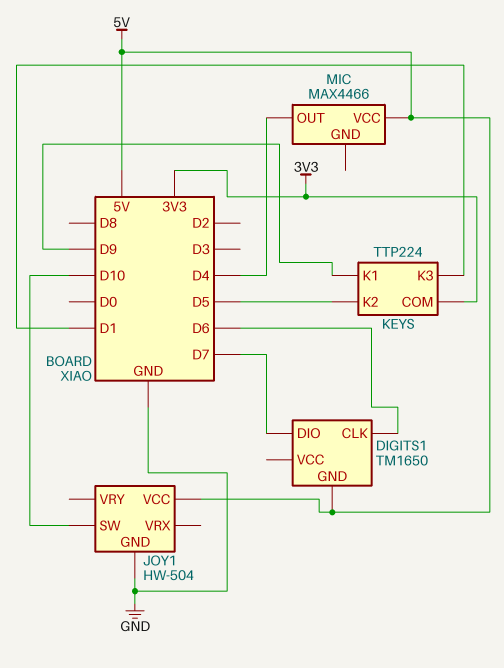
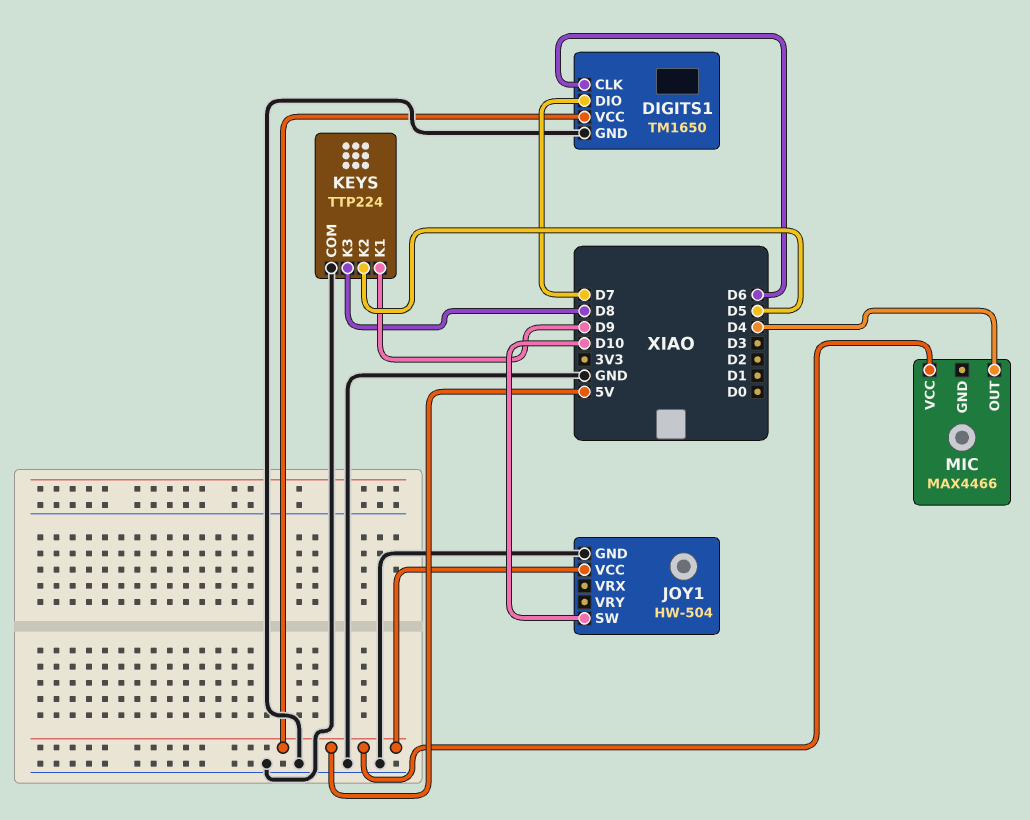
DIGITS1 pin GND: 5V -> GND
DIGITS1 pin VCC: none -> 5V
KEYS pin COM: 3V3 -> GND
KEYS pin K3: D1 -> D8

